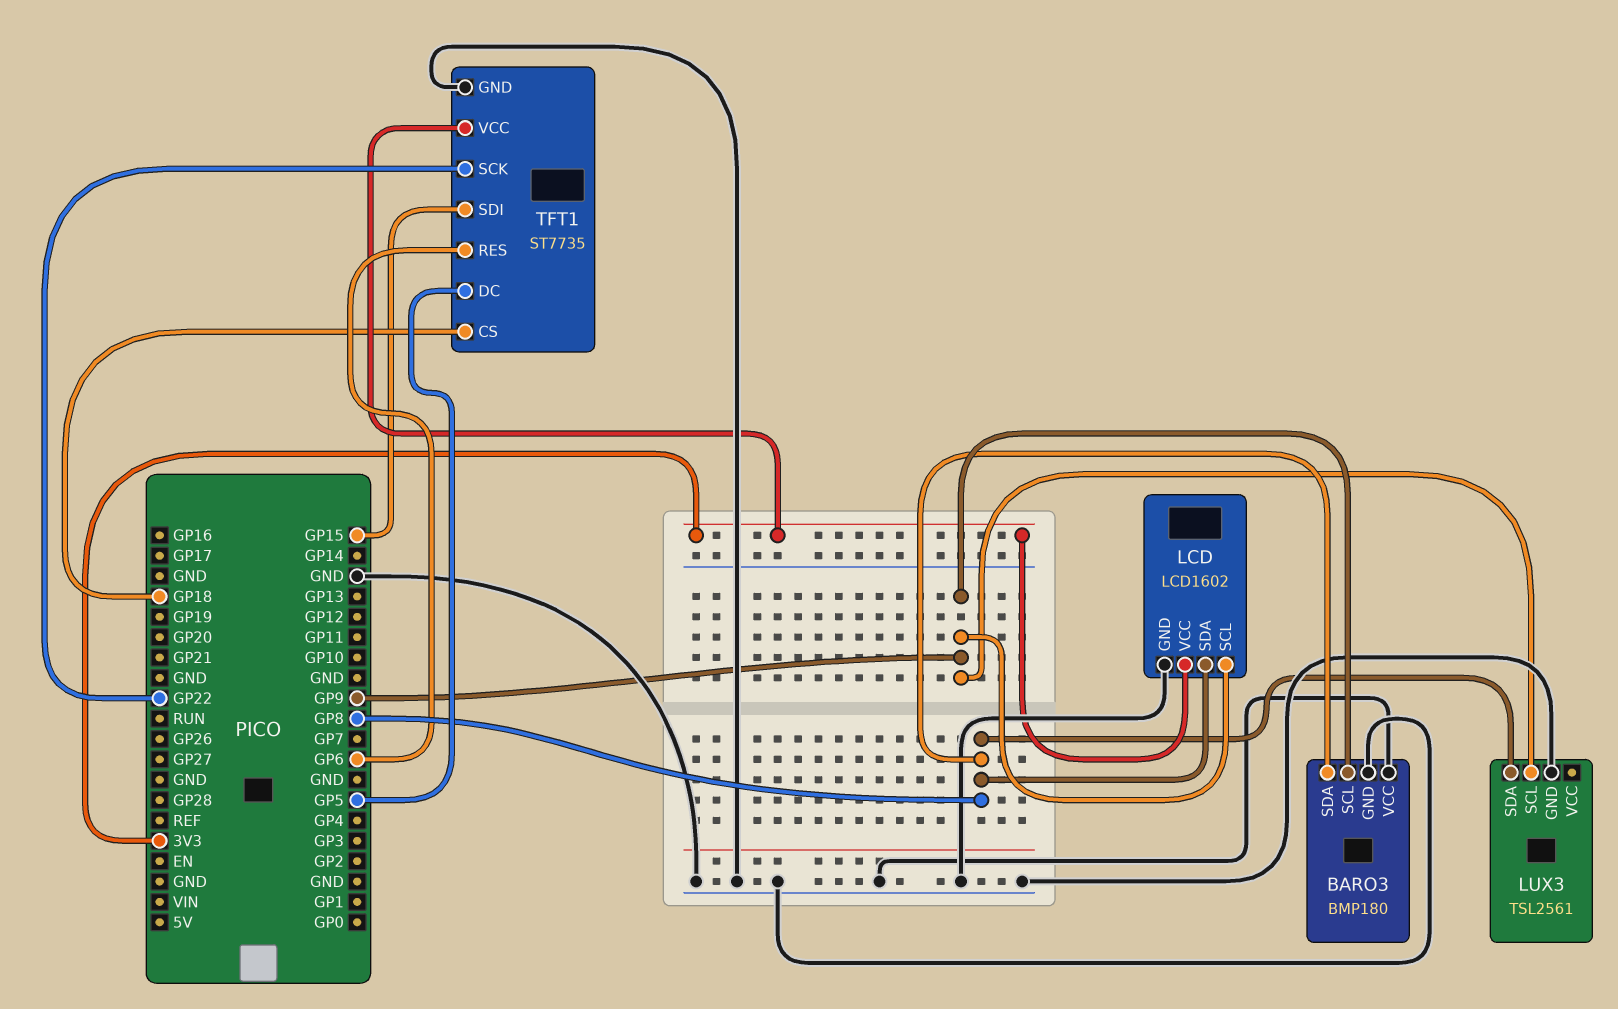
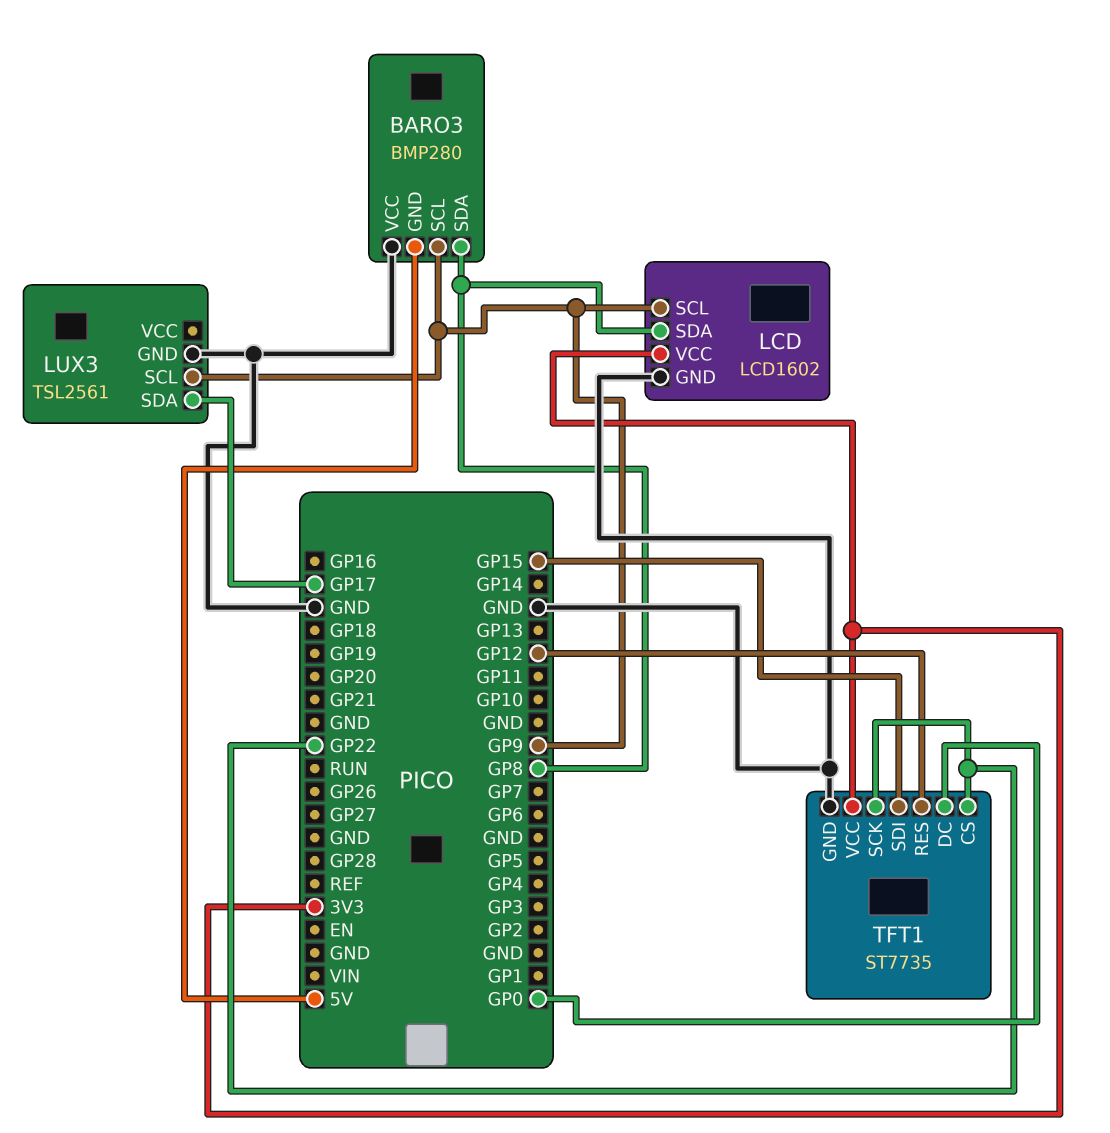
BARO3: BMP180 -> BMP280
BARO3 pin GND: GND -> 5V
LUX3 pin SDA: GP8 -> GP17
TFT1 pin CS: GP18 -> GP22
TFT1 pin DC: GP5 -> GP0
TFT1 pin RES: GP6 -> GP12

